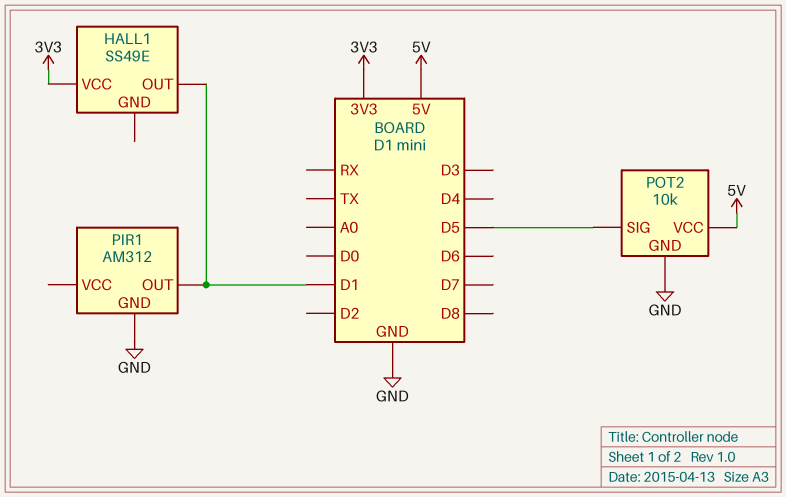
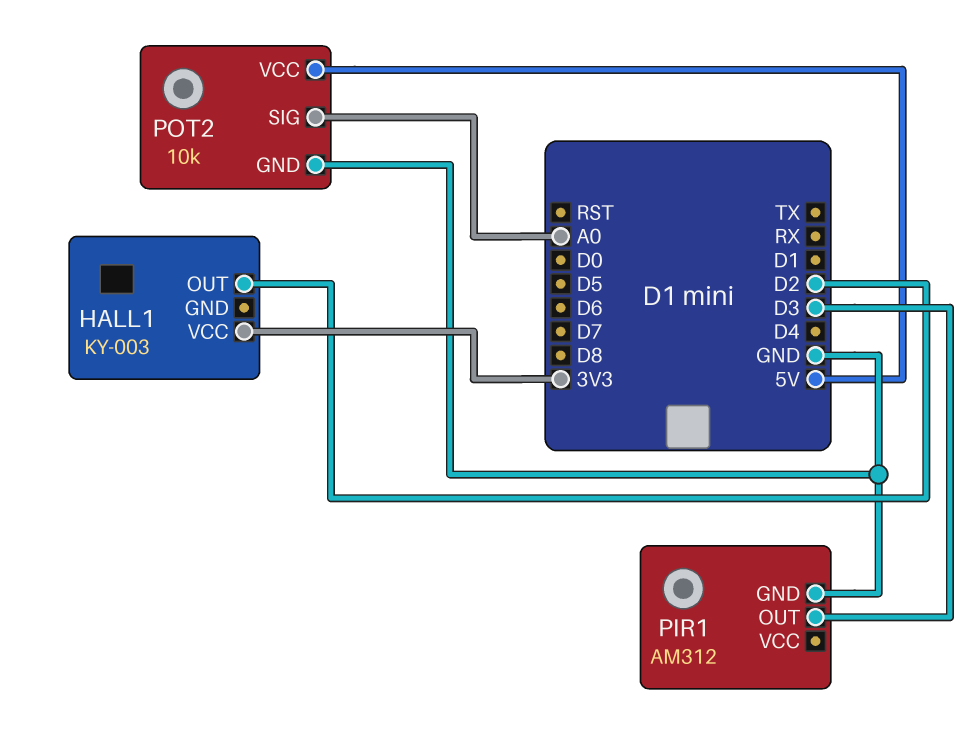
HALL1: SS49E -> KY-003
HALL1 pin OUT: D1 -> D2
PIR1 pin OUT: D1 -> D3
POT2 pin SIG: D5 -> A0

